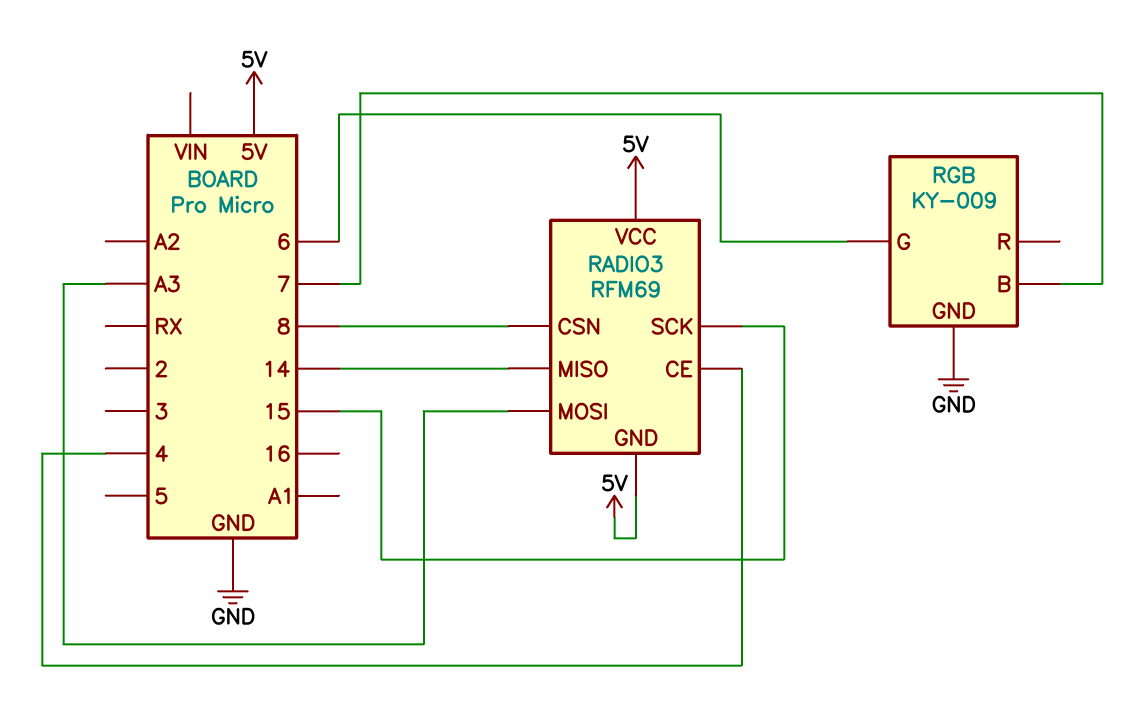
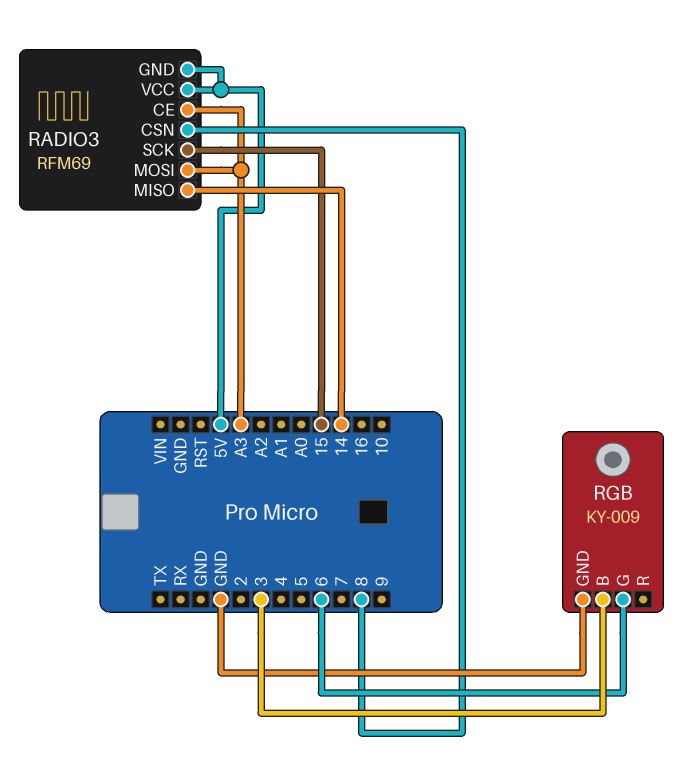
RADIO3 pin CE: 4 -> A3
RGB pin B: 7 -> 3

